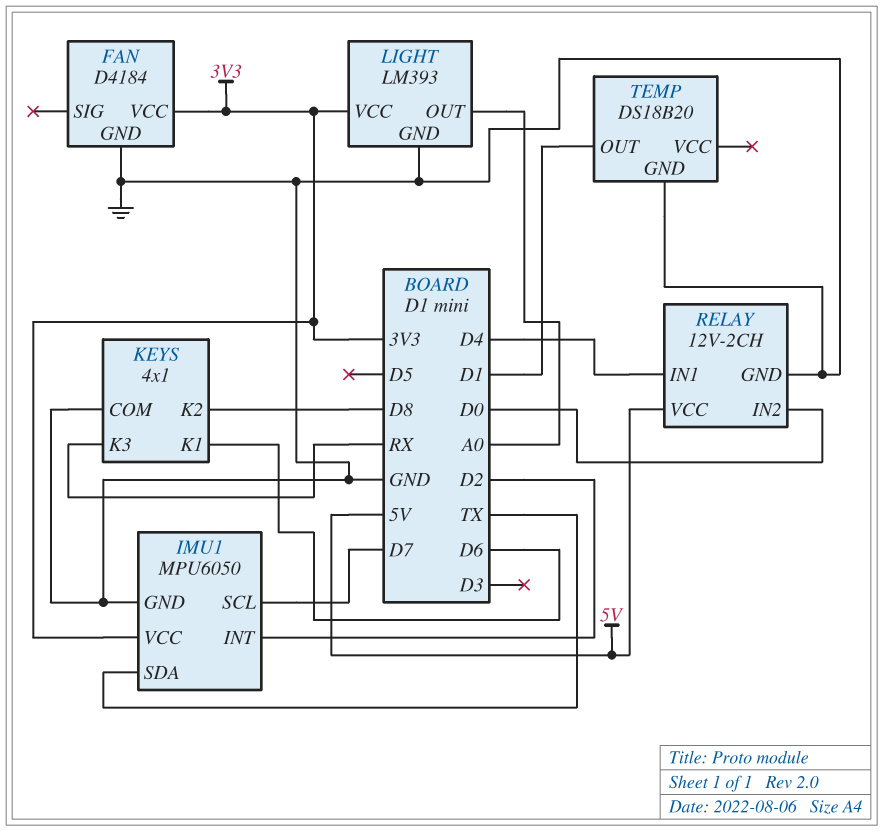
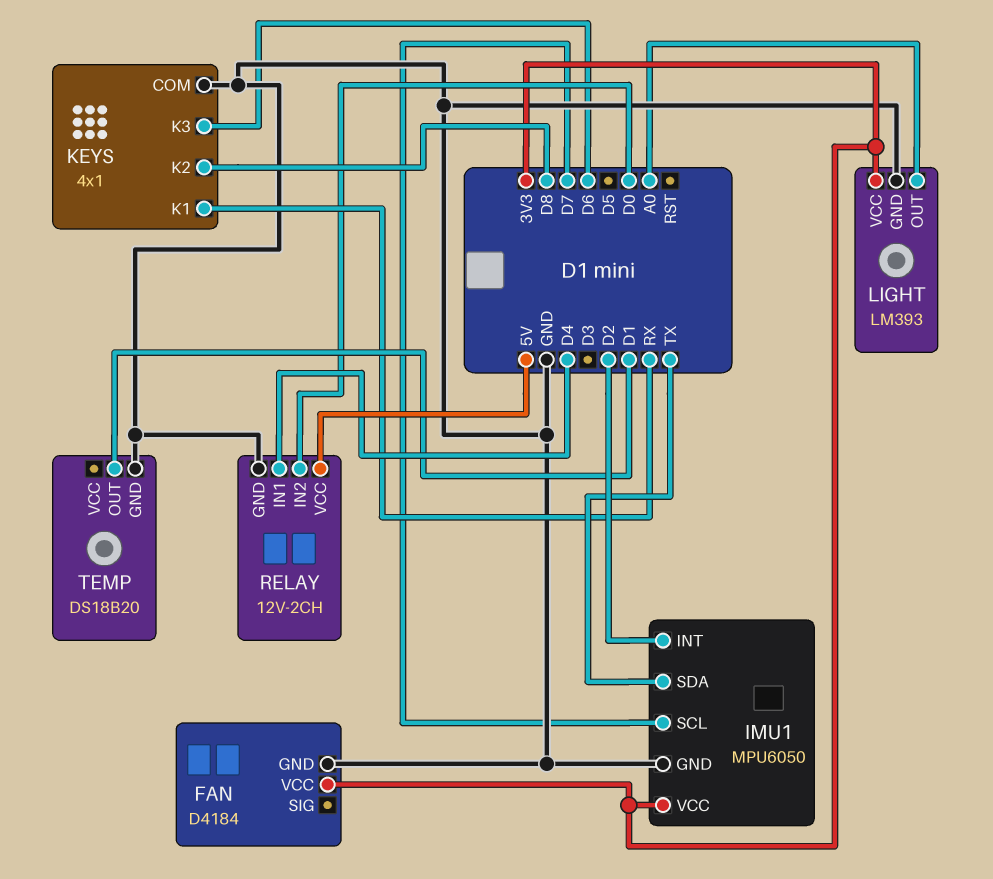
KEYS pin K1: D6 -> RX
KEYS pin K3: RX -> D6

